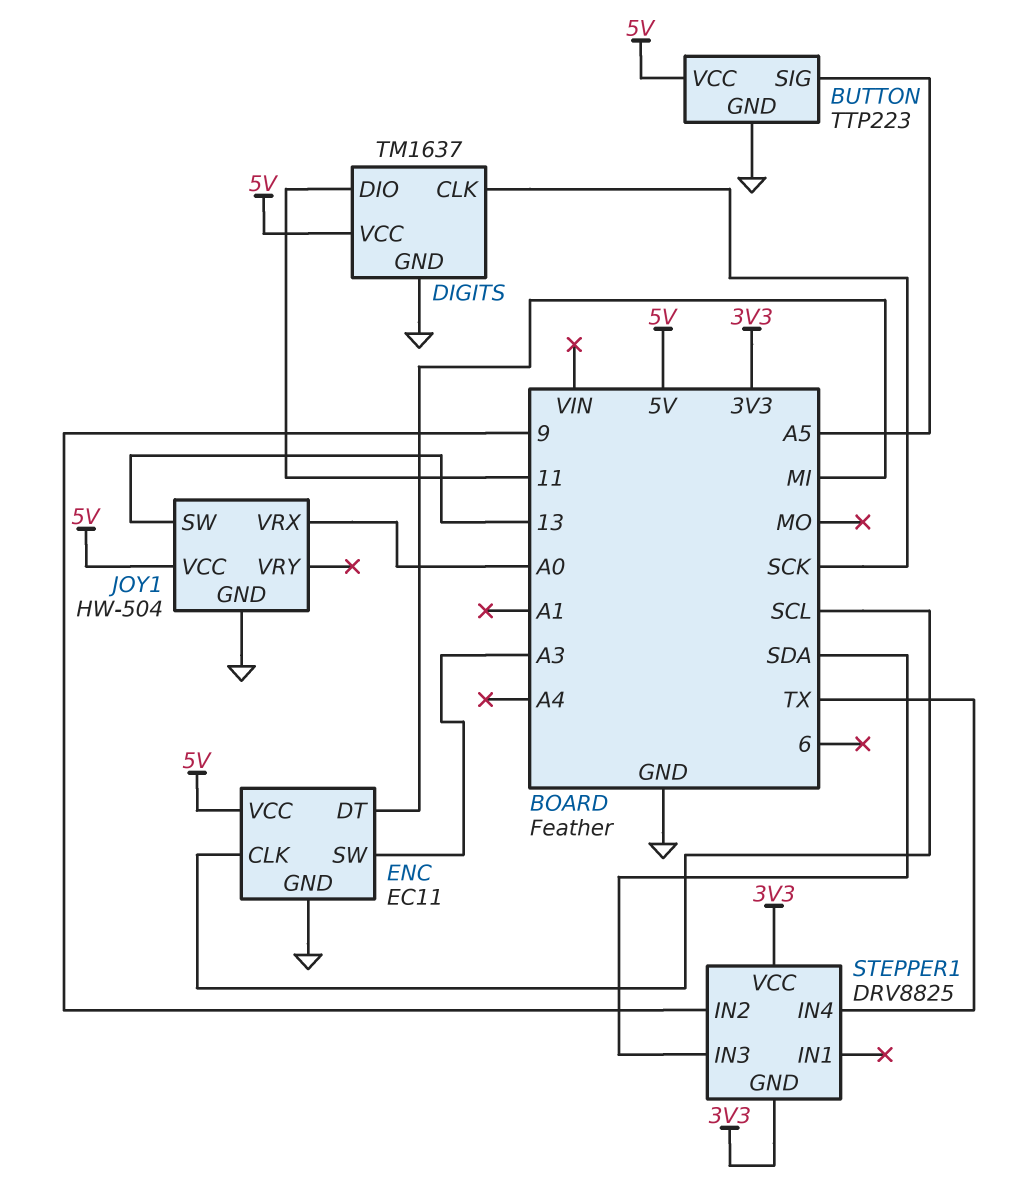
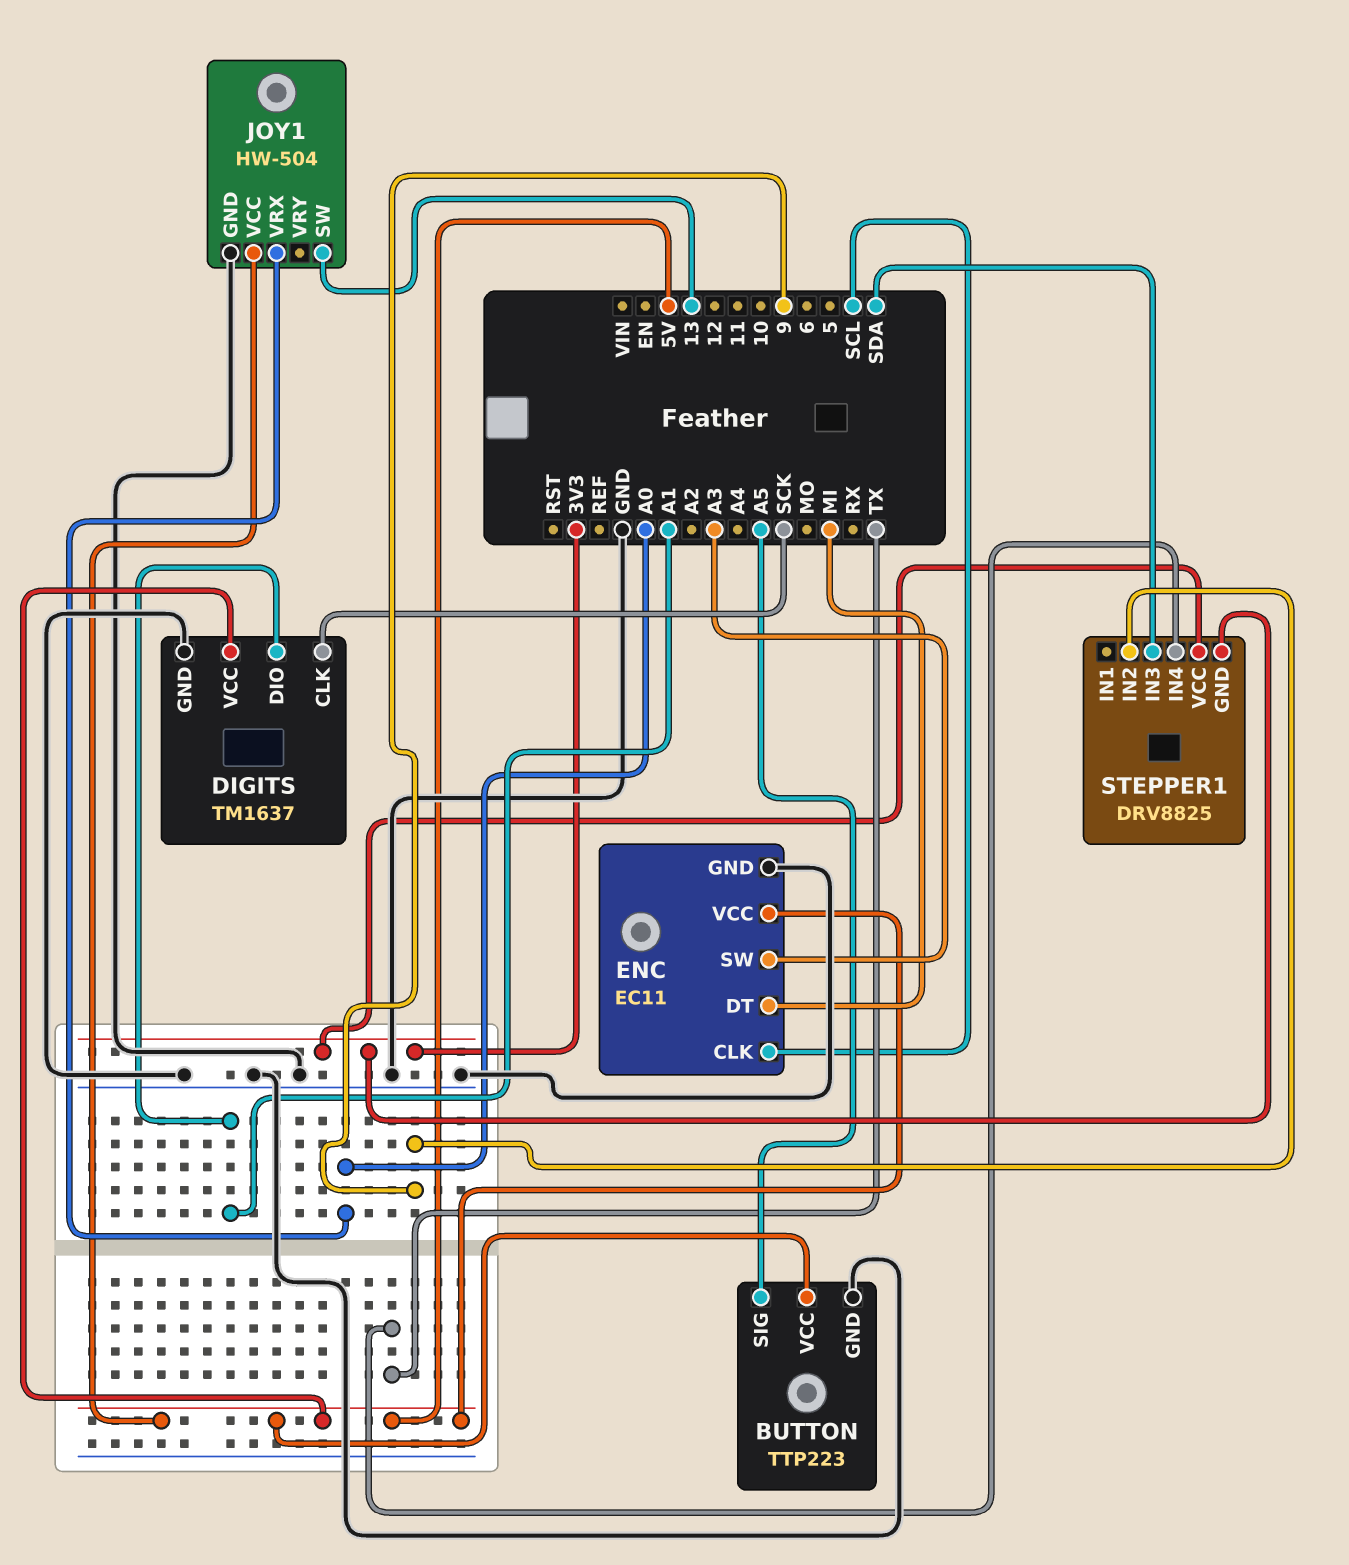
DIGITS pin DIO: 11 -> A1

